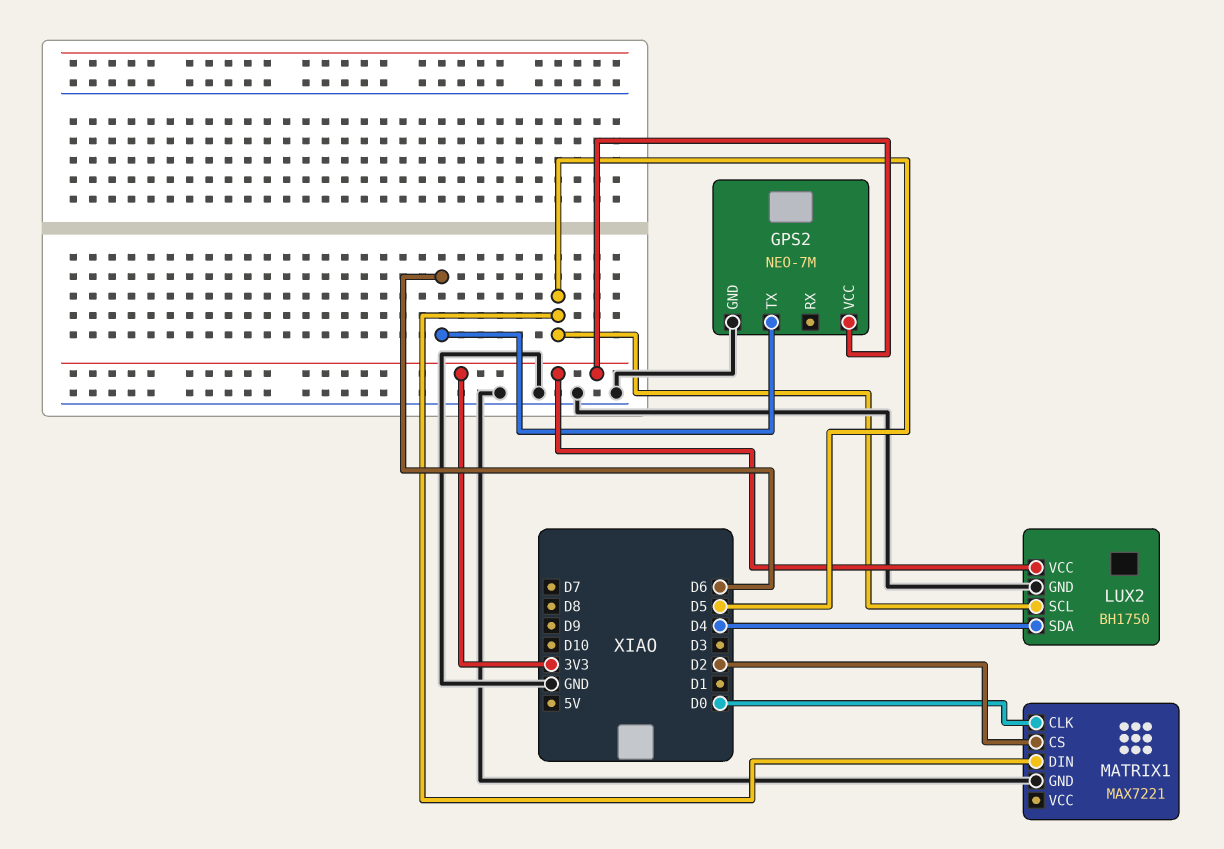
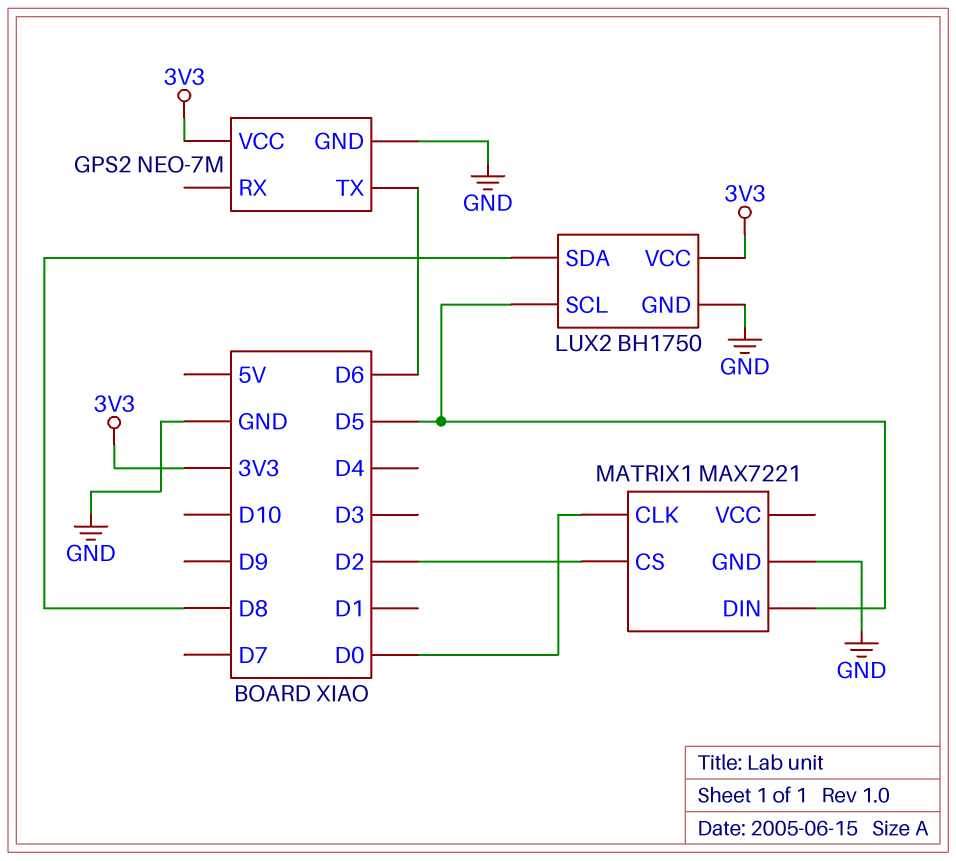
LUX2 pin SDA: D4 -> D8

